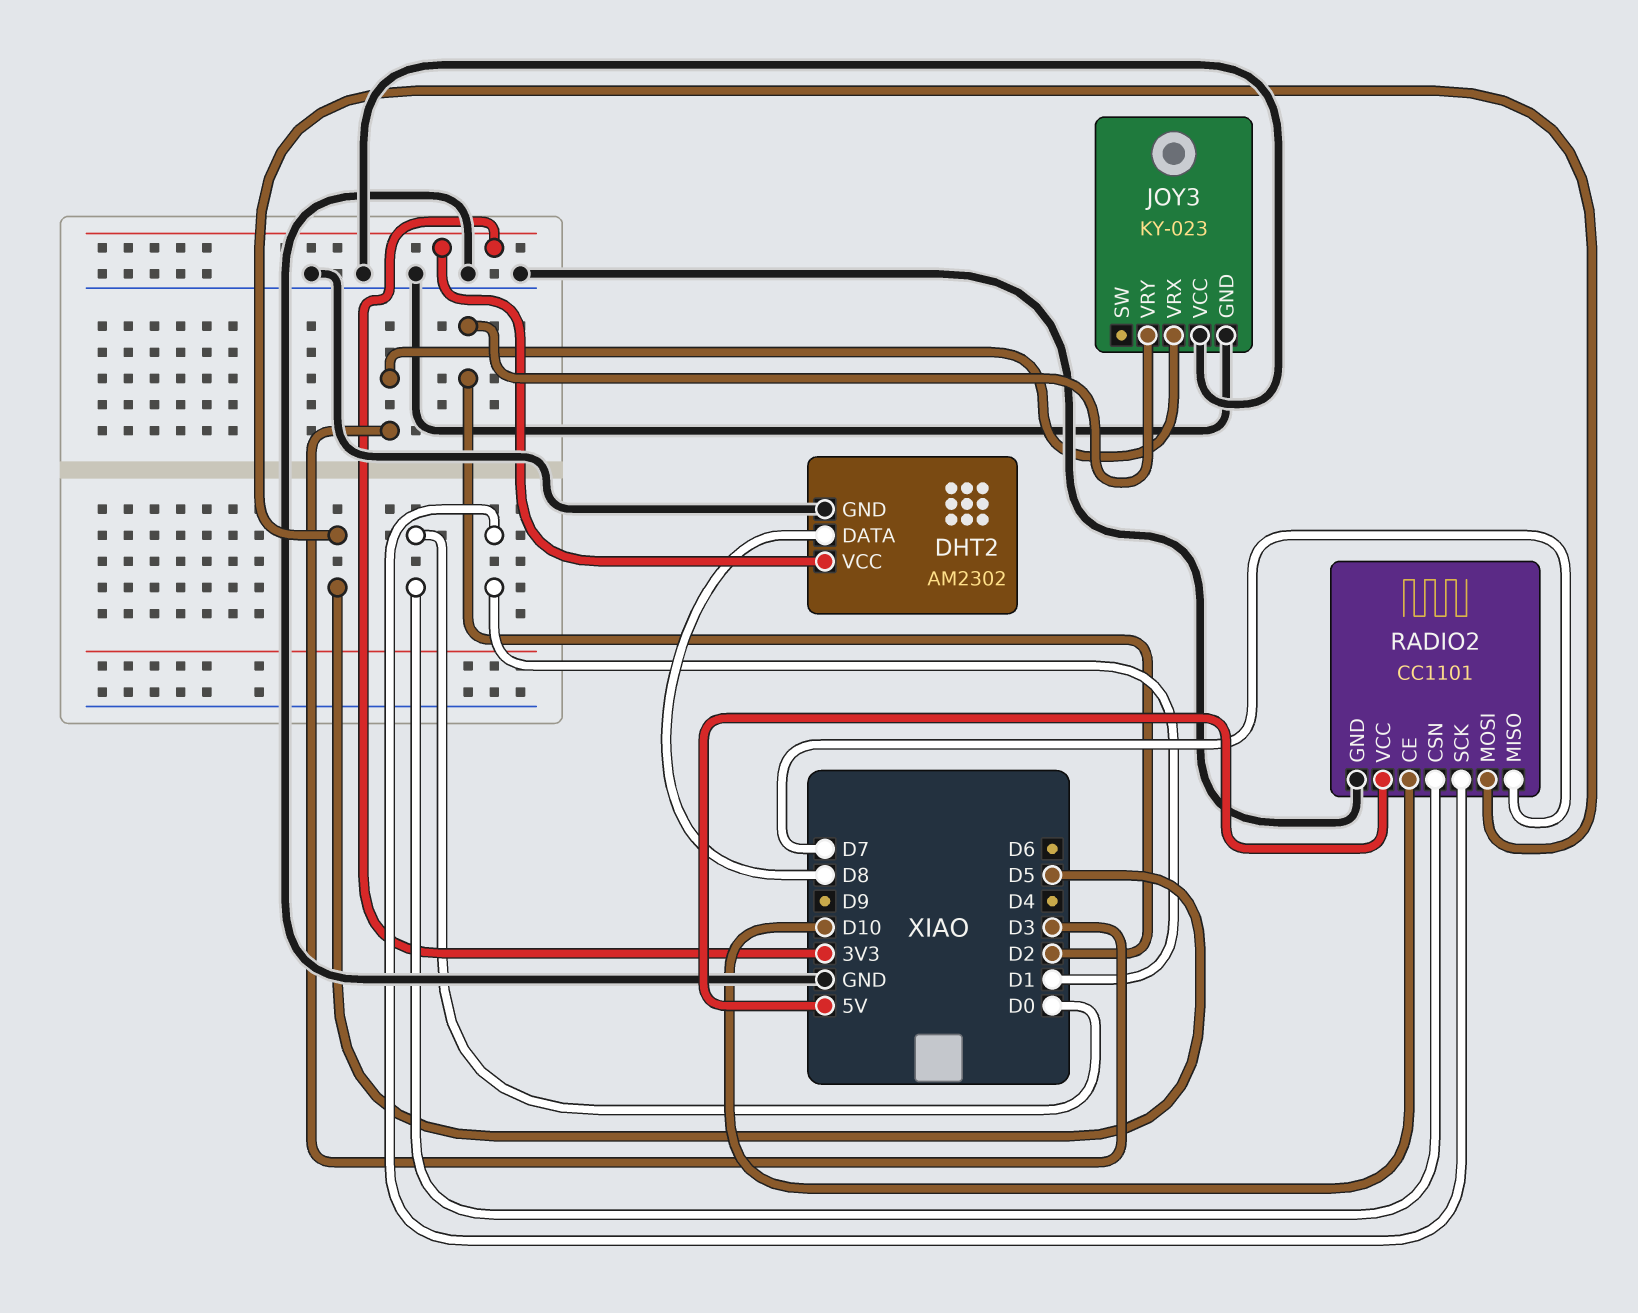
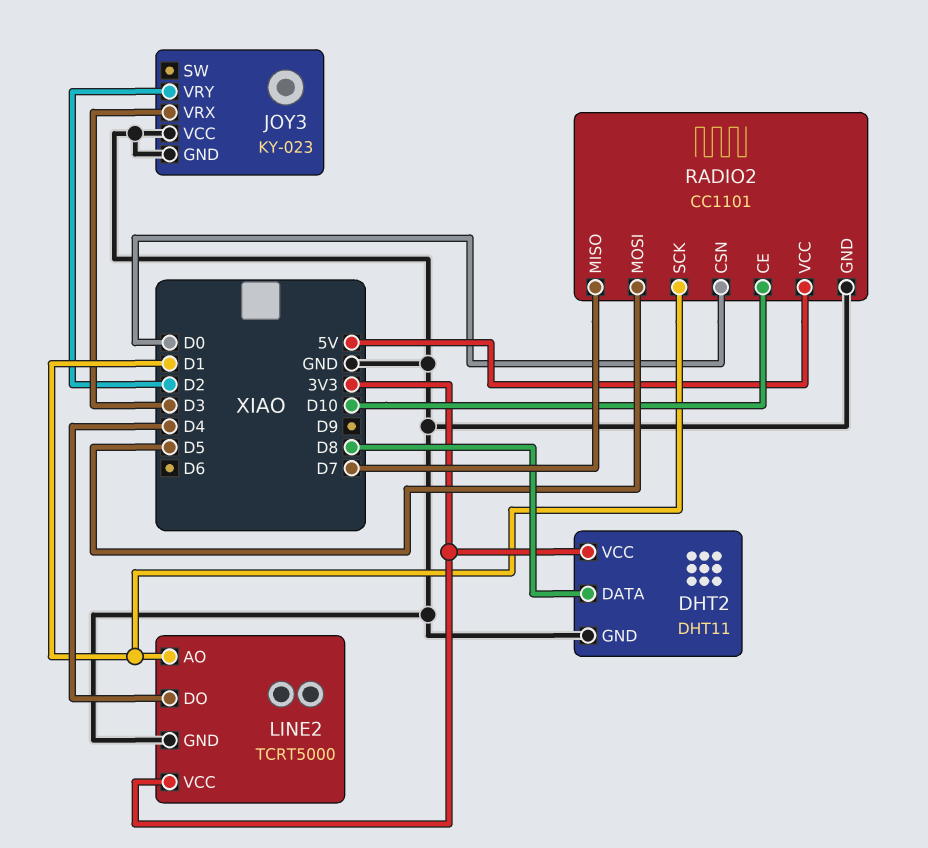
DHT2: AM2302 -> DHT11
LINE2: none -> TCRT5000
LINE2 pin AO: none -> D1
LINE2 pin DO: none -> D4
LINE2 pin GND: none -> GND
LINE2 pin VCC: none -> 3V3

